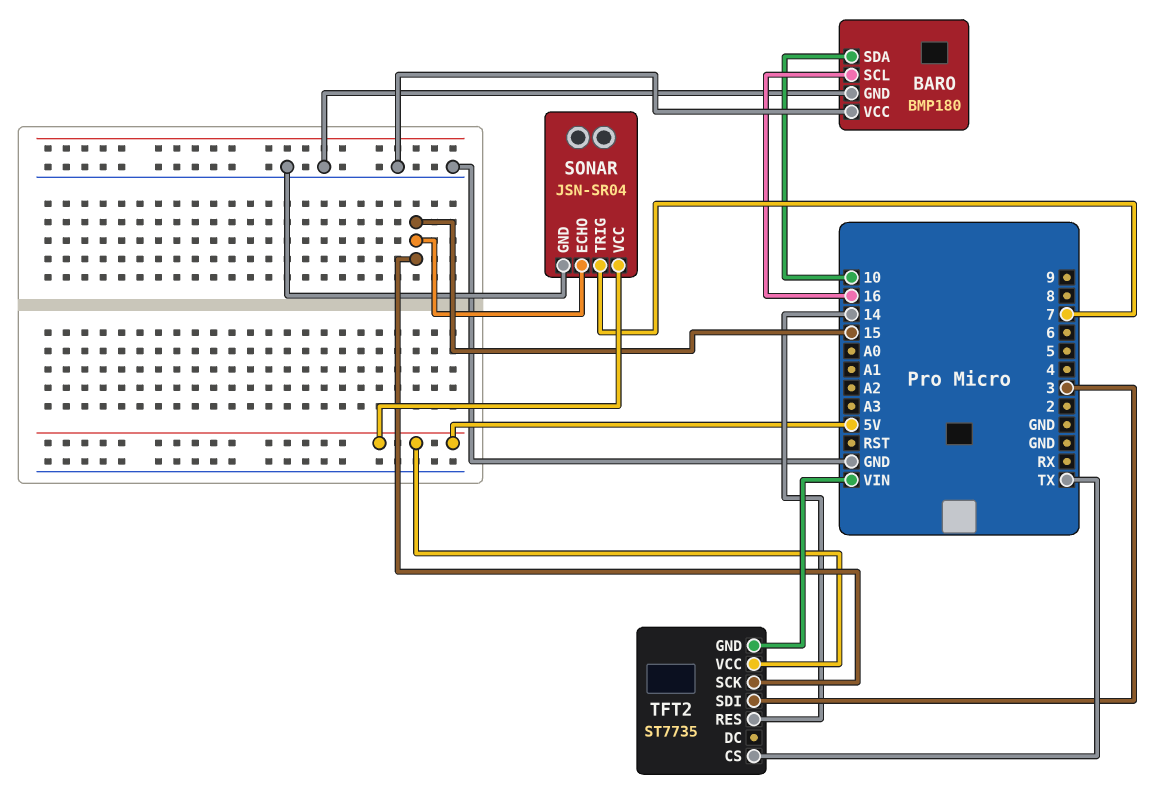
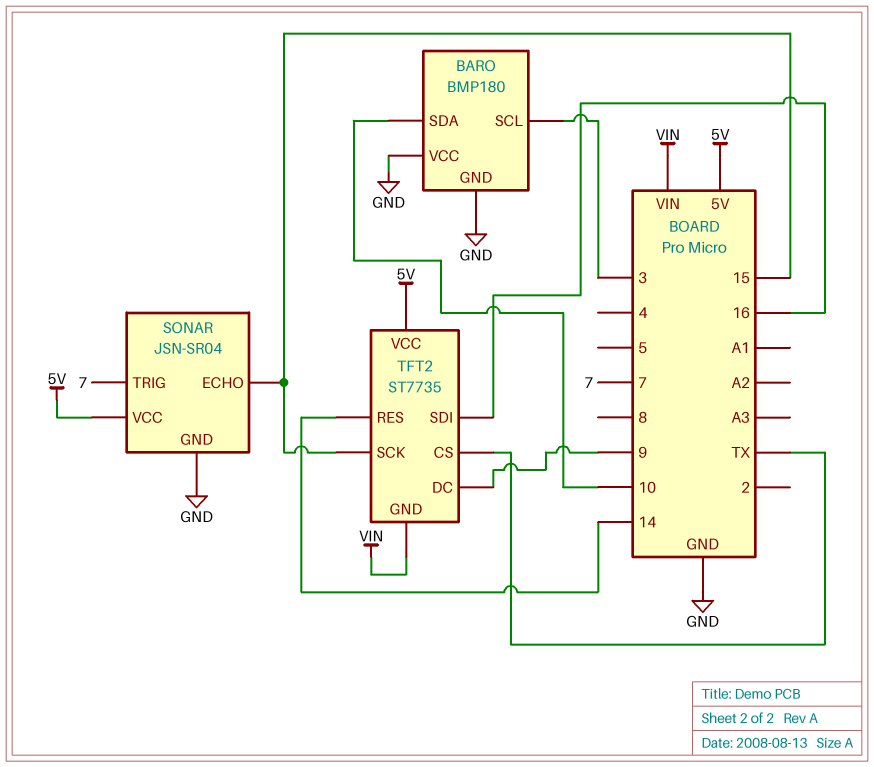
BARO pin SCL: 16 -> 3
TFT2 pin DC: none -> 9
TFT2 pin SDI: 3 -> 16

